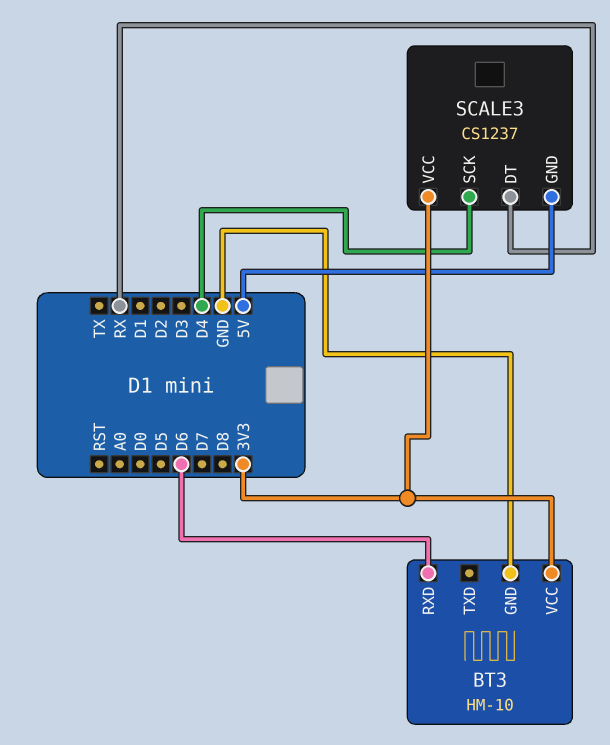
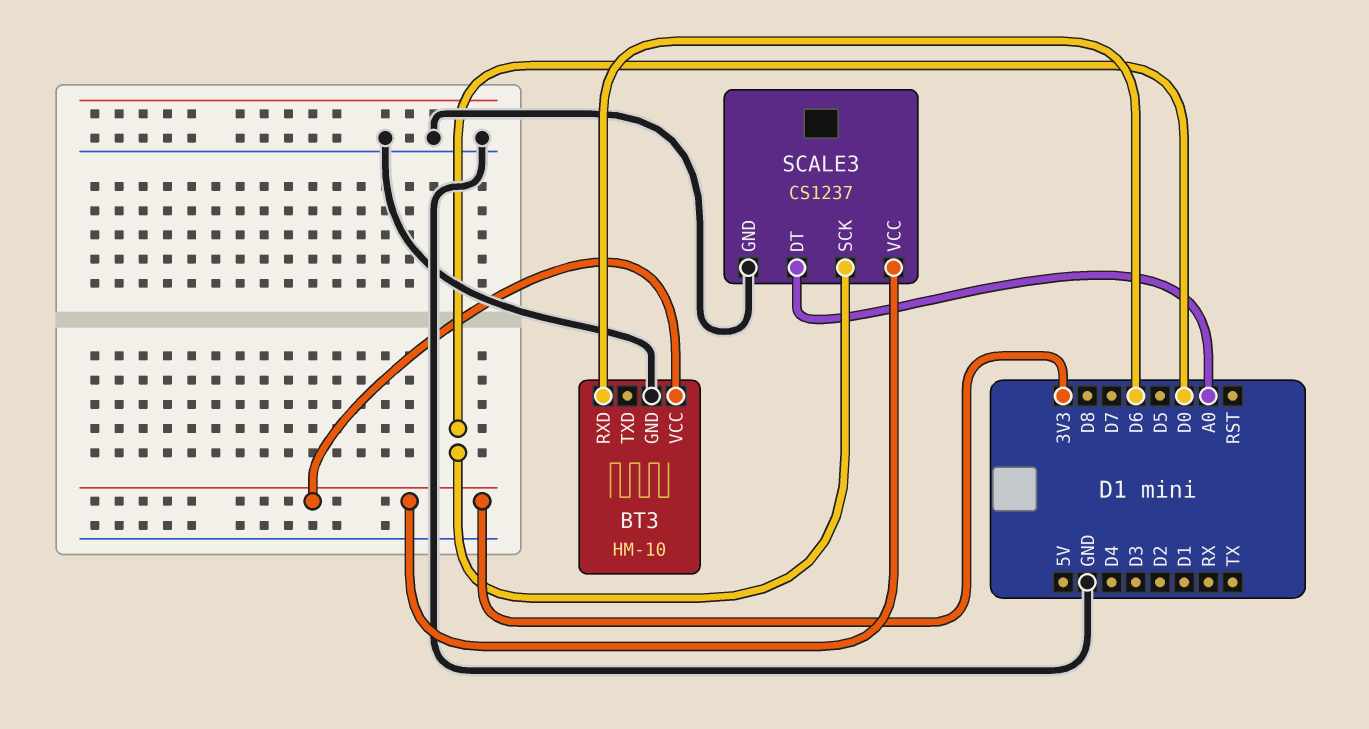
SCALE3 pin DT: RX -> A0
SCALE3 pin GND: 5V -> GND
SCALE3 pin SCK: D4 -> D0

